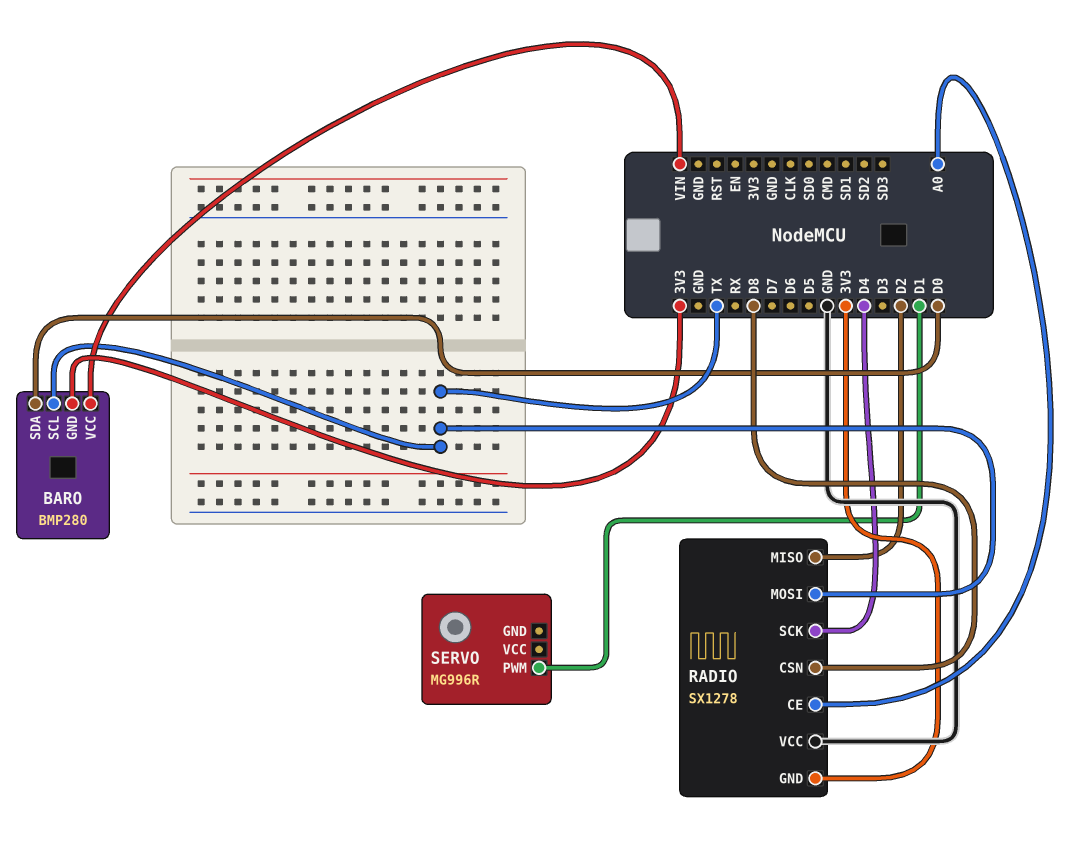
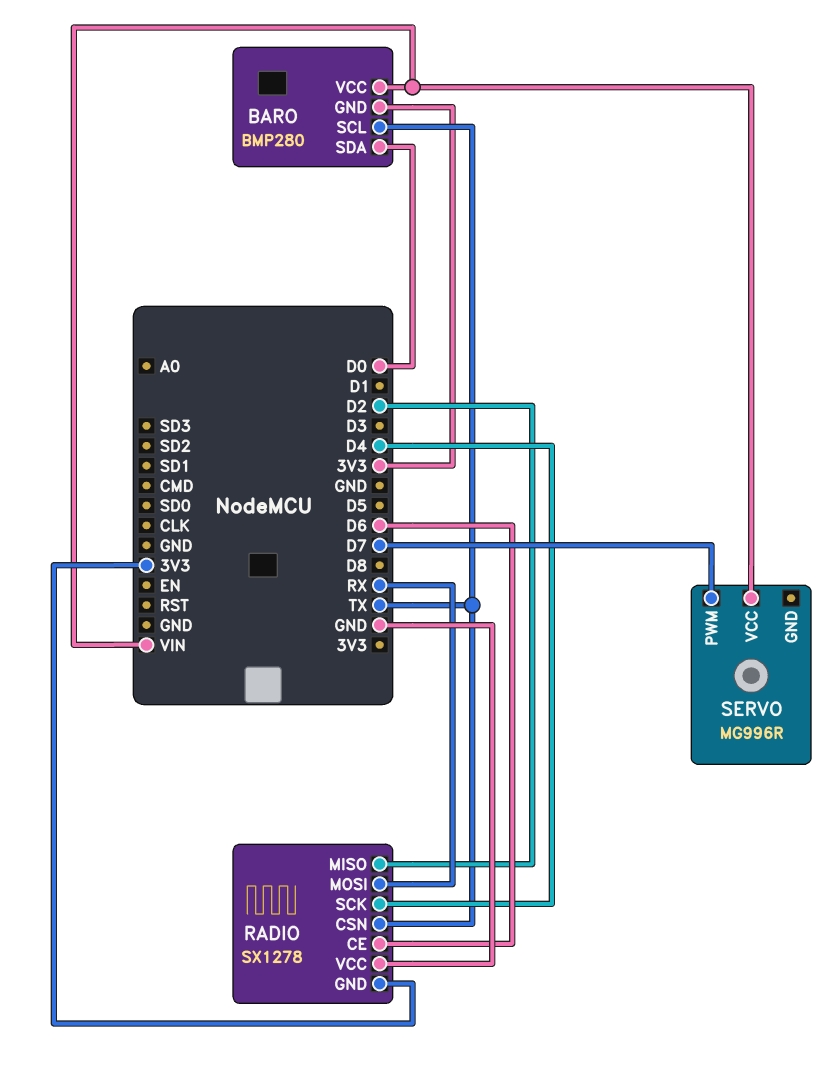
RADIO pin CE: A0 -> D6
RADIO pin CSN: D8 -> TX
RADIO pin MOSI: TX -> RX
SERVO pin PWM: D1 -> D7
SERVO pin VCC: none -> VIN

